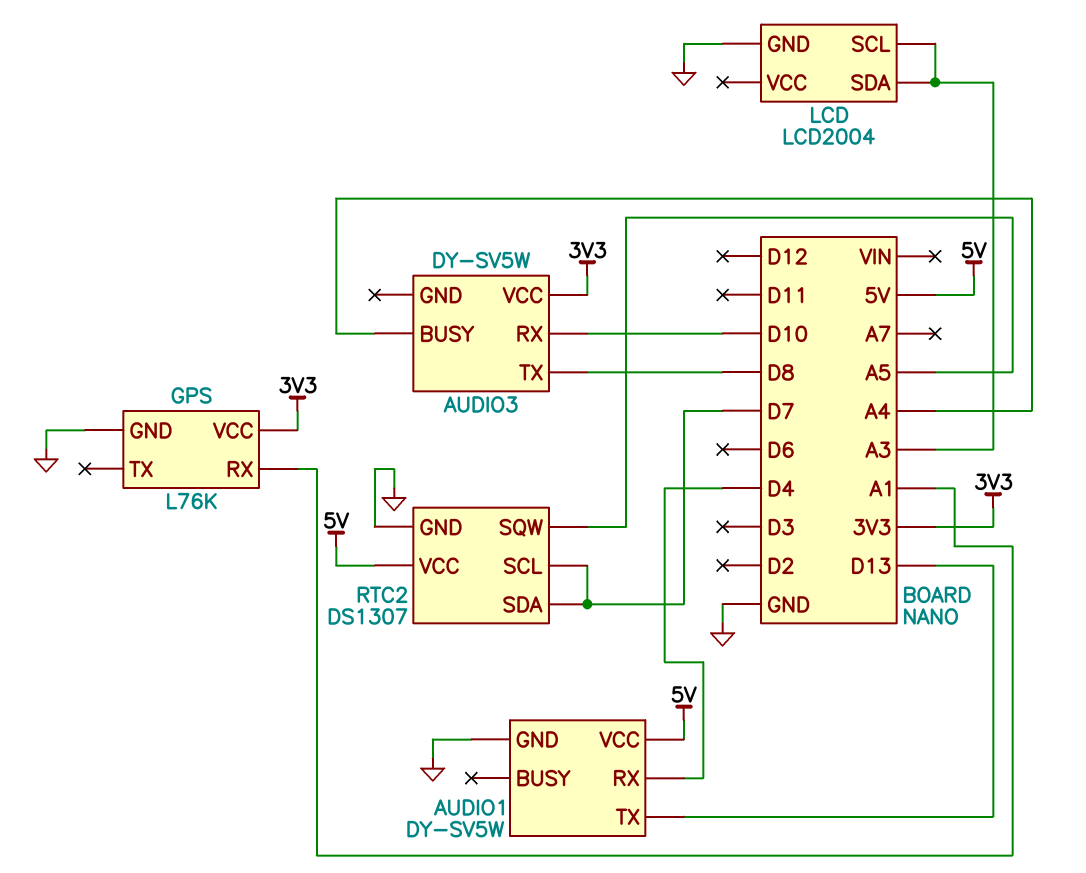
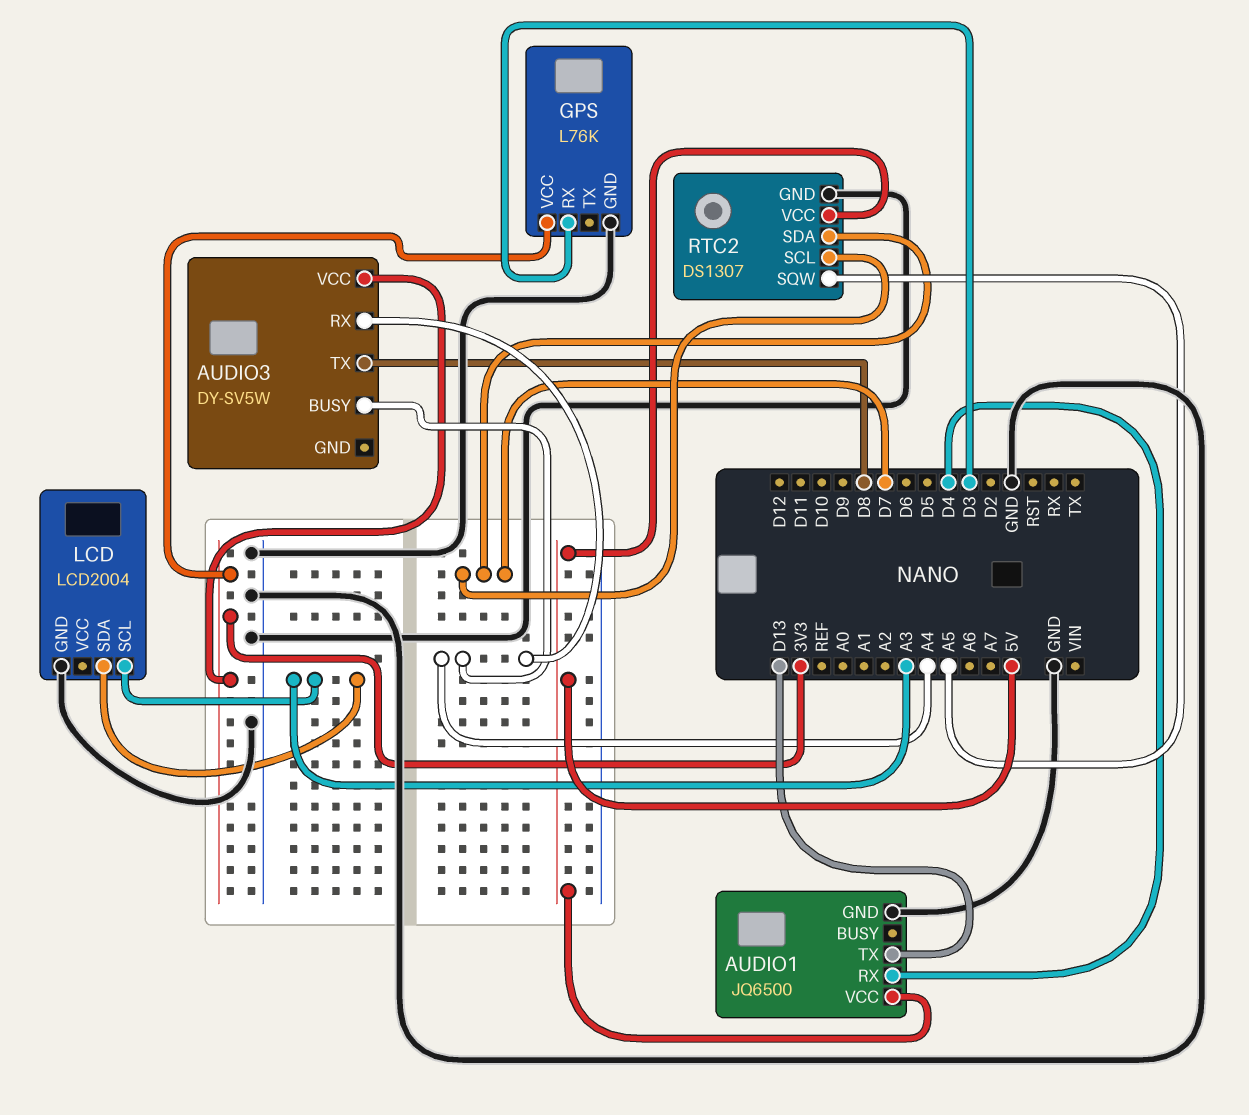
AUDIO1: DY-SV5W -> JQ6500
AUDIO3 pin RX: D10 -> A4
GPS pin RX: A1 -> D3

